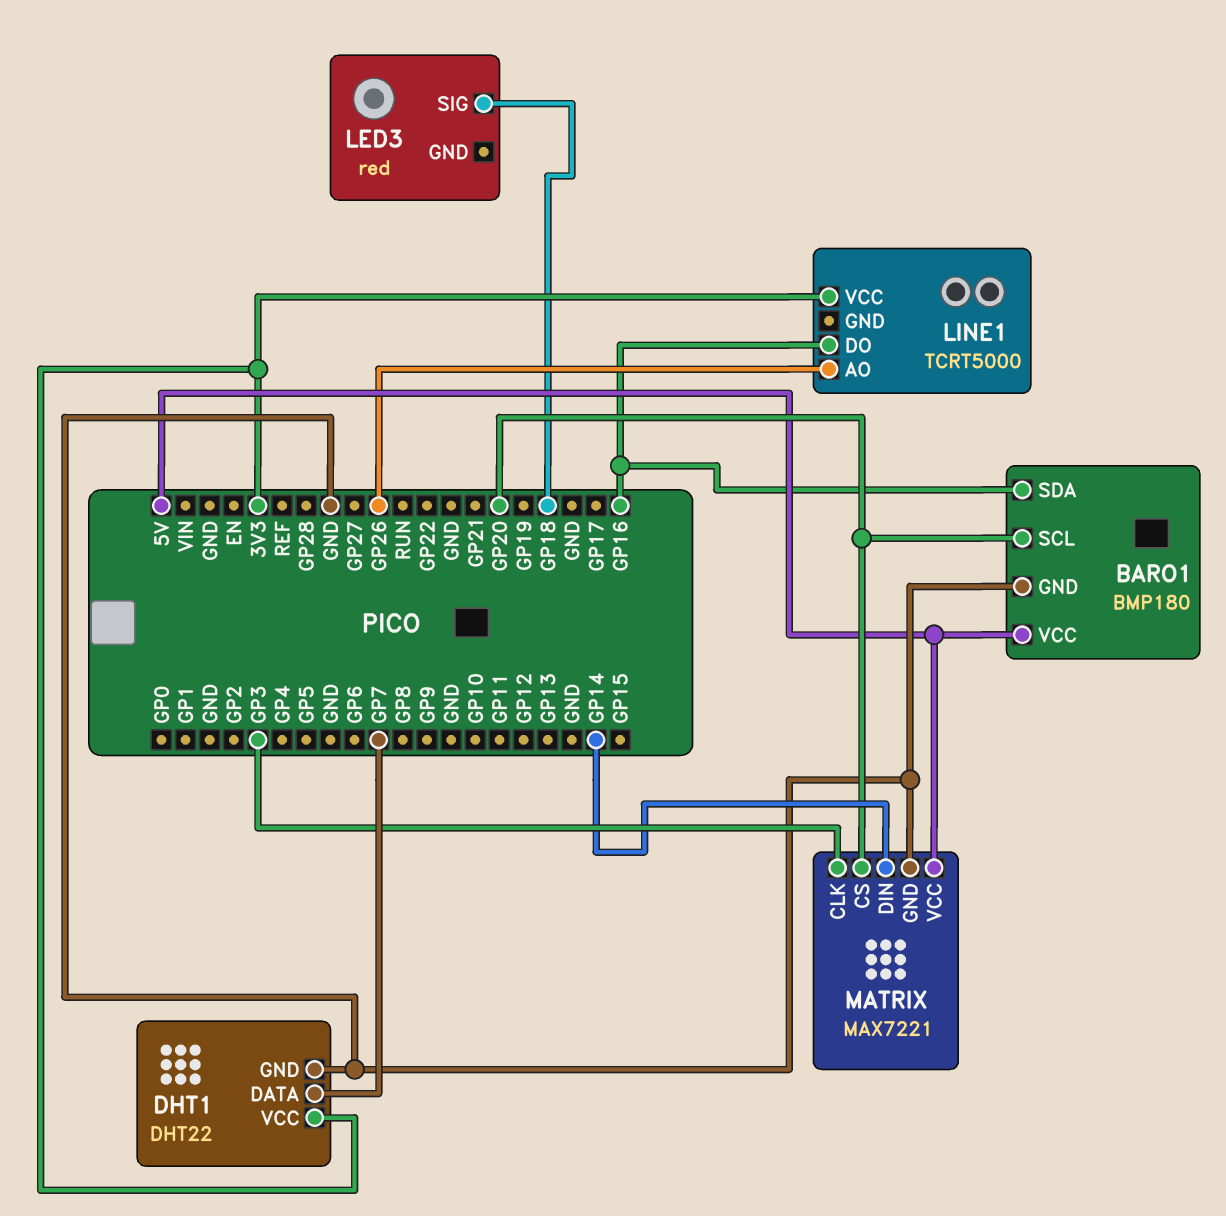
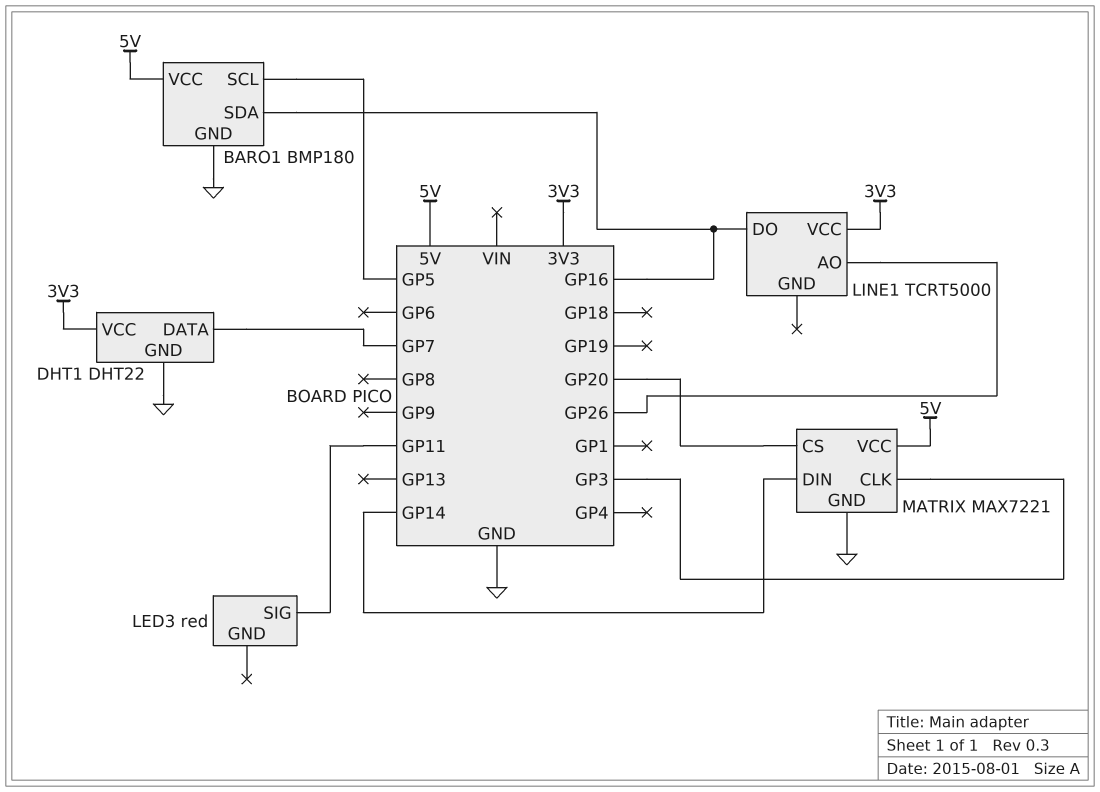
BARO1 pin SCL: GP20 -> GP5
LED3 pin SIG: GP18 -> GP11

